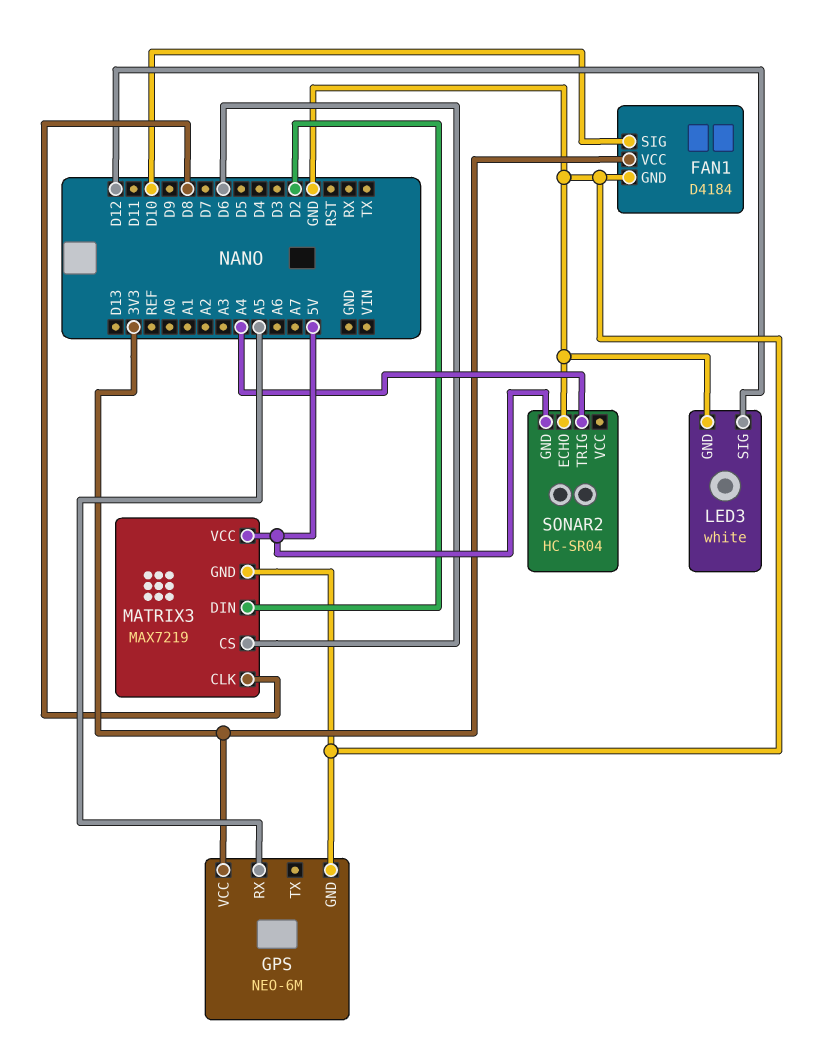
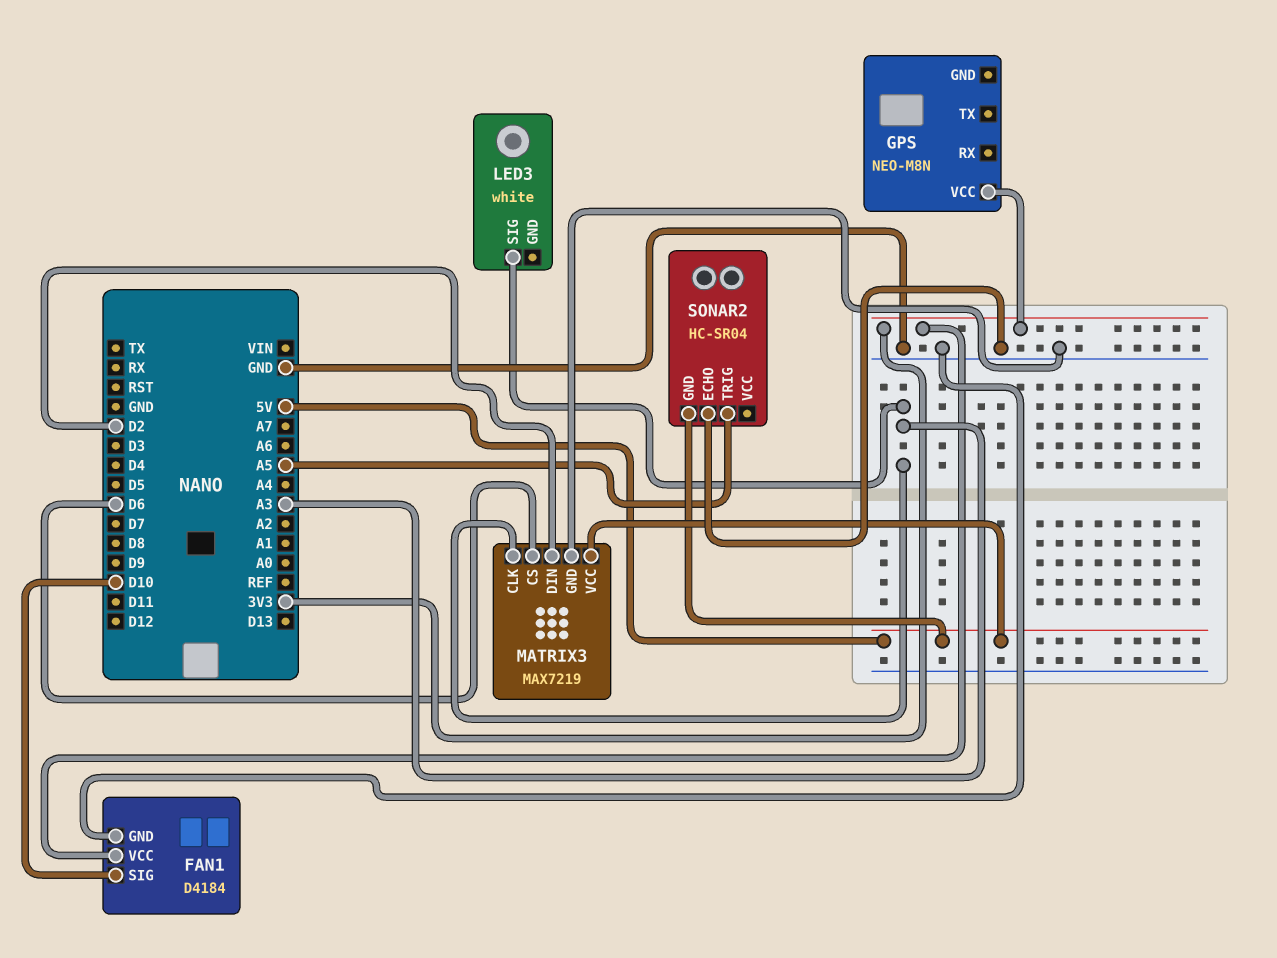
GPS: NEO-6M -> NEO-M8N
GPS pin GND: GND -> none
GPS pin RX: A5 -> none
LED3 pin GND: GND -> none
LED3 pin SIG: D12 -> A3
MATRIX3 pin CLK: D8 -> A3
SONAR2 pin TRIG: A4 -> A5

